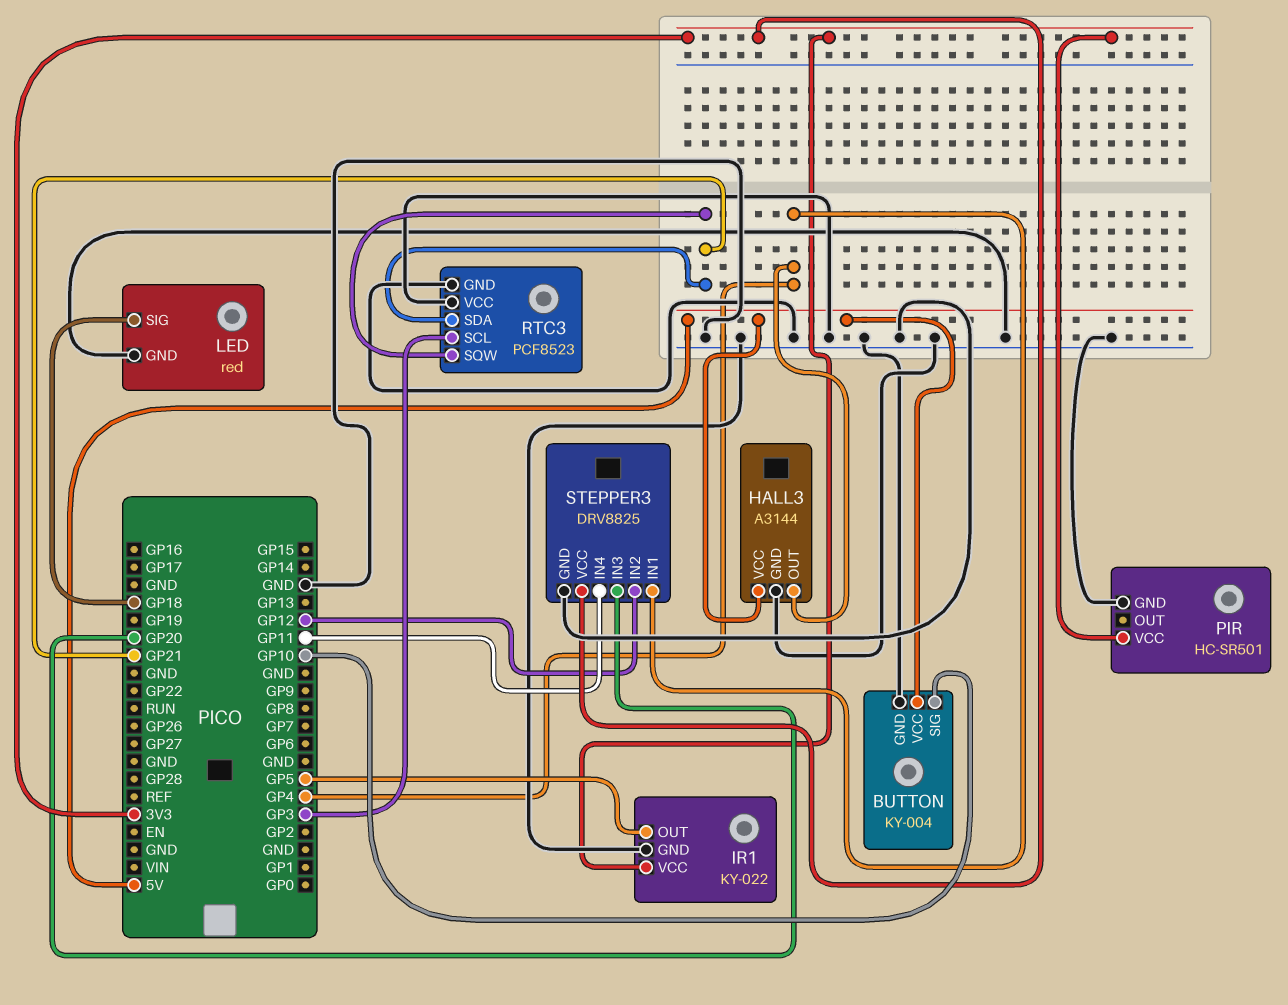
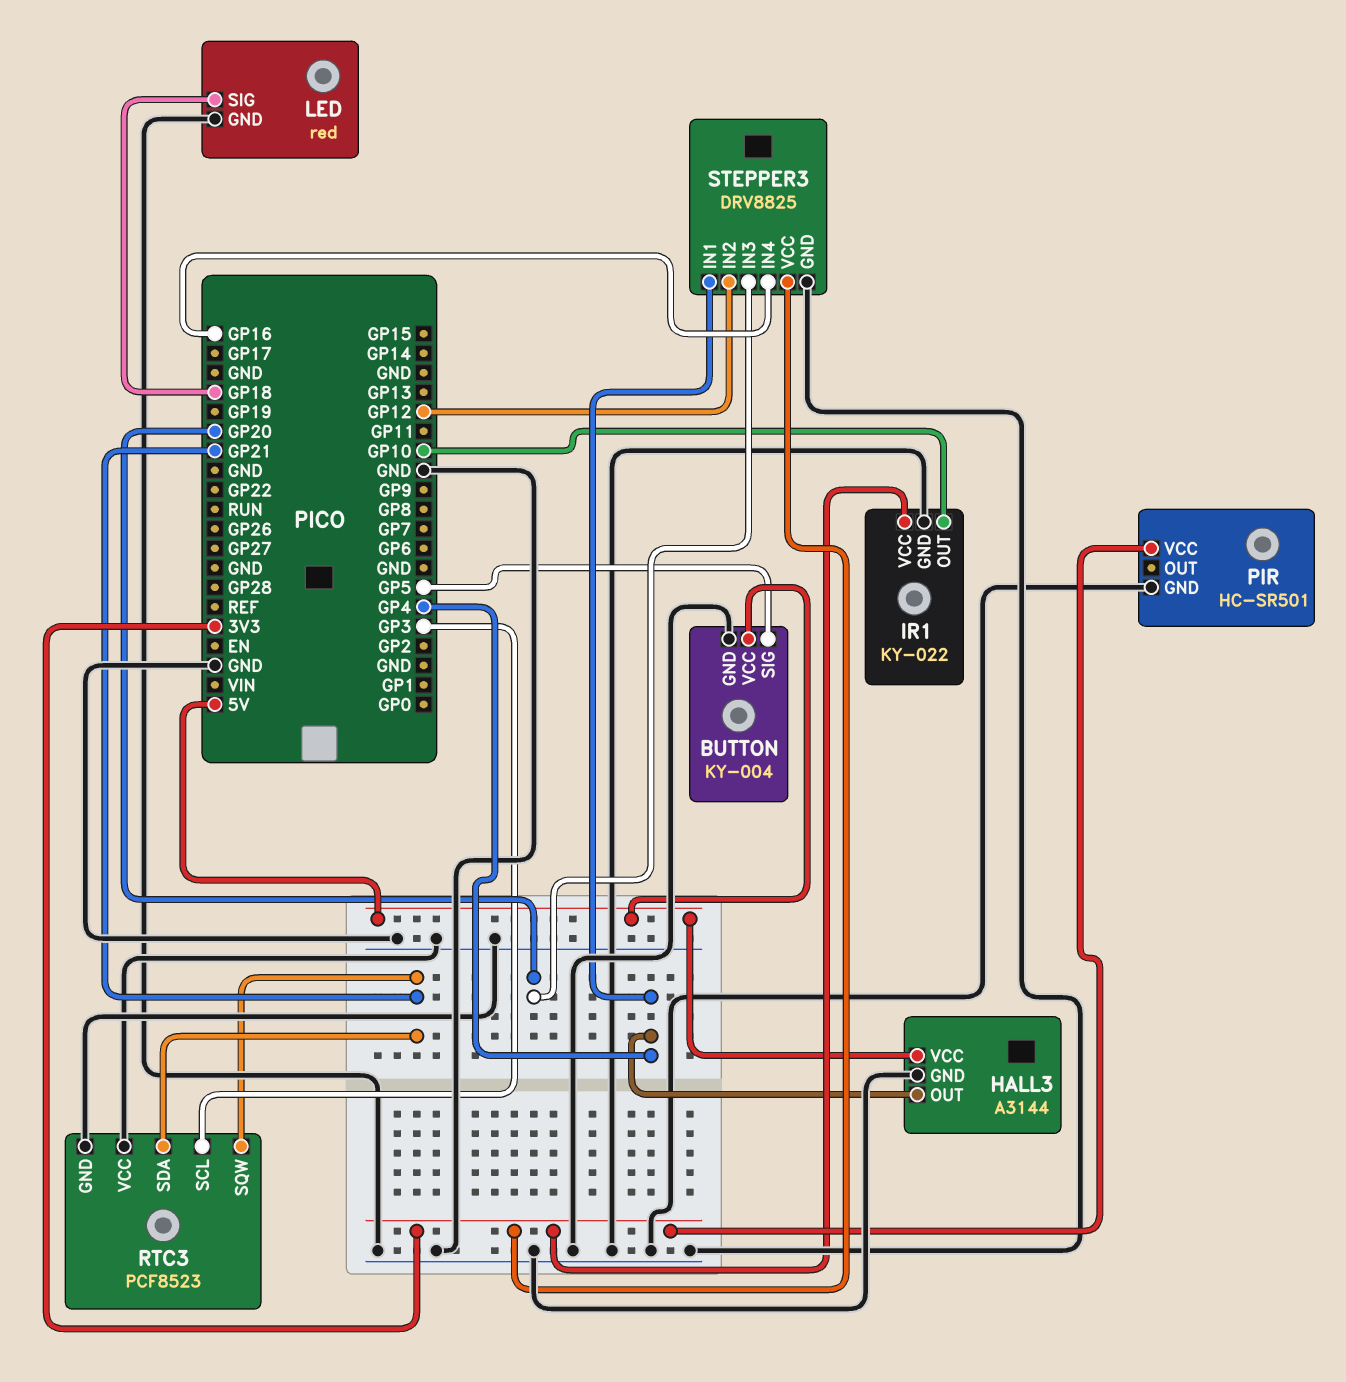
BUTTON pin SIG: GP10 -> GP5
IR1 pin OUT: GP5 -> GP10
STEPPER3 pin IN4: GP11 -> GP16

